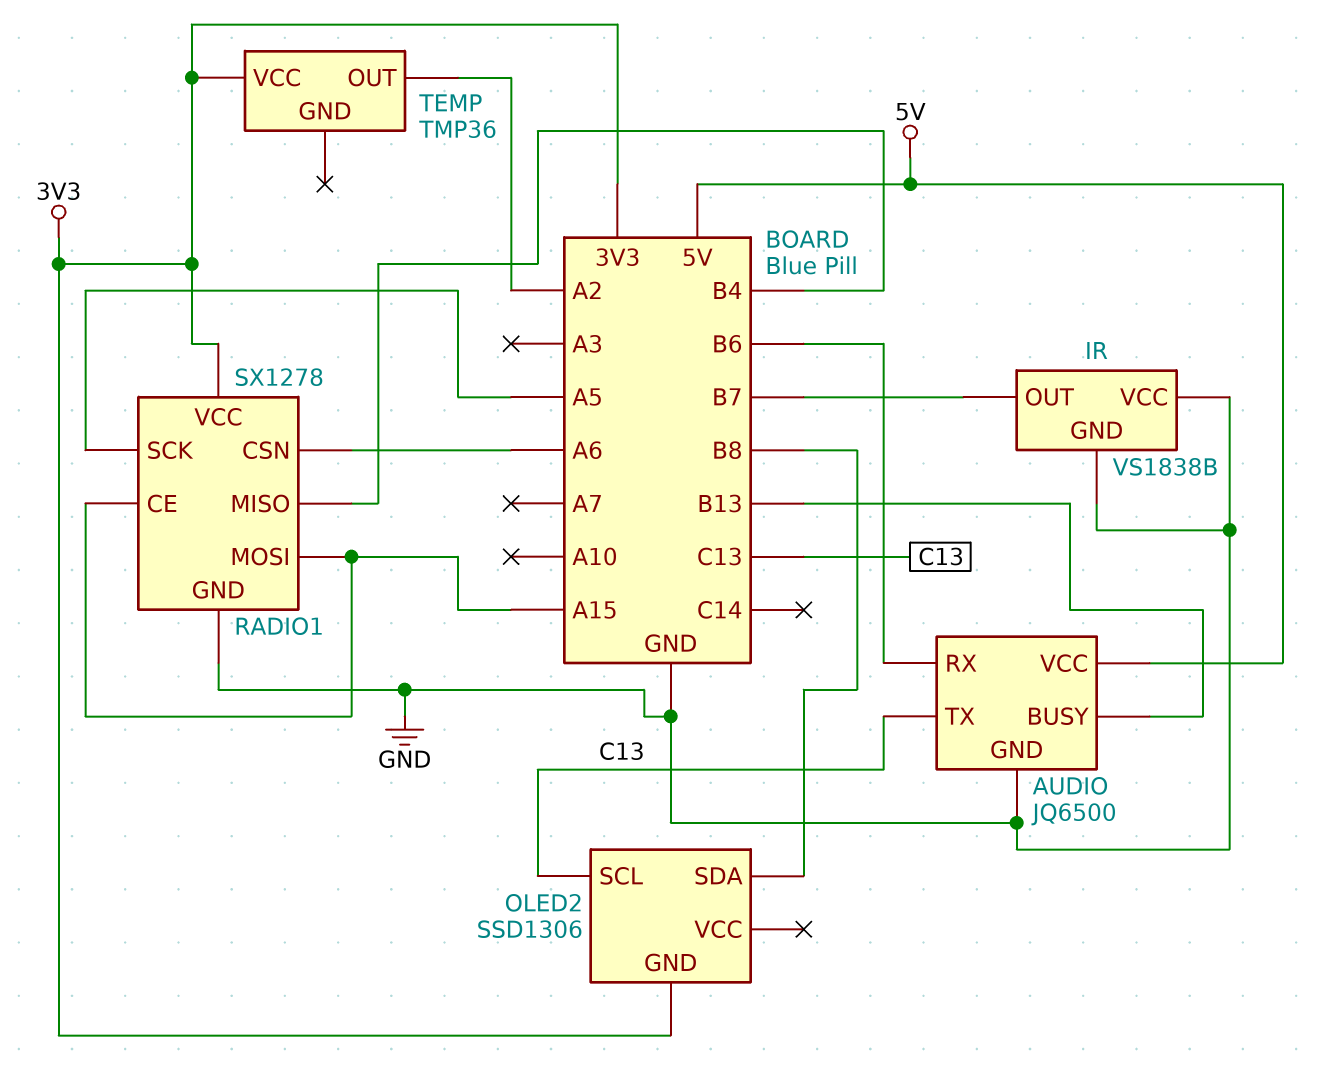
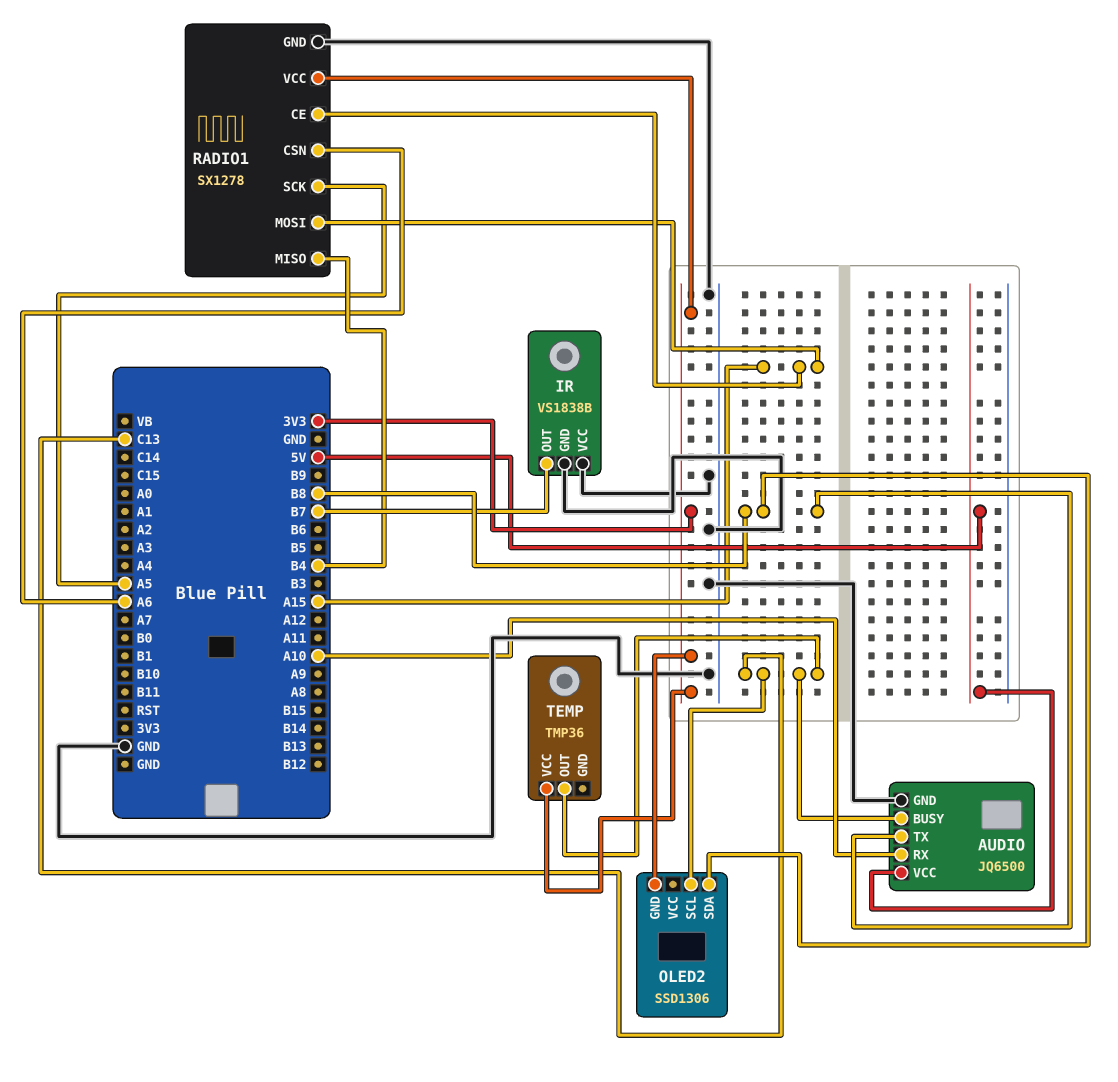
AUDIO pin BUSY: B13 -> C13
AUDIO pin RX: B6 -> A10
AUDIO pin TX: C13 -> B8
TEMP pin OUT: A2 -> C13

